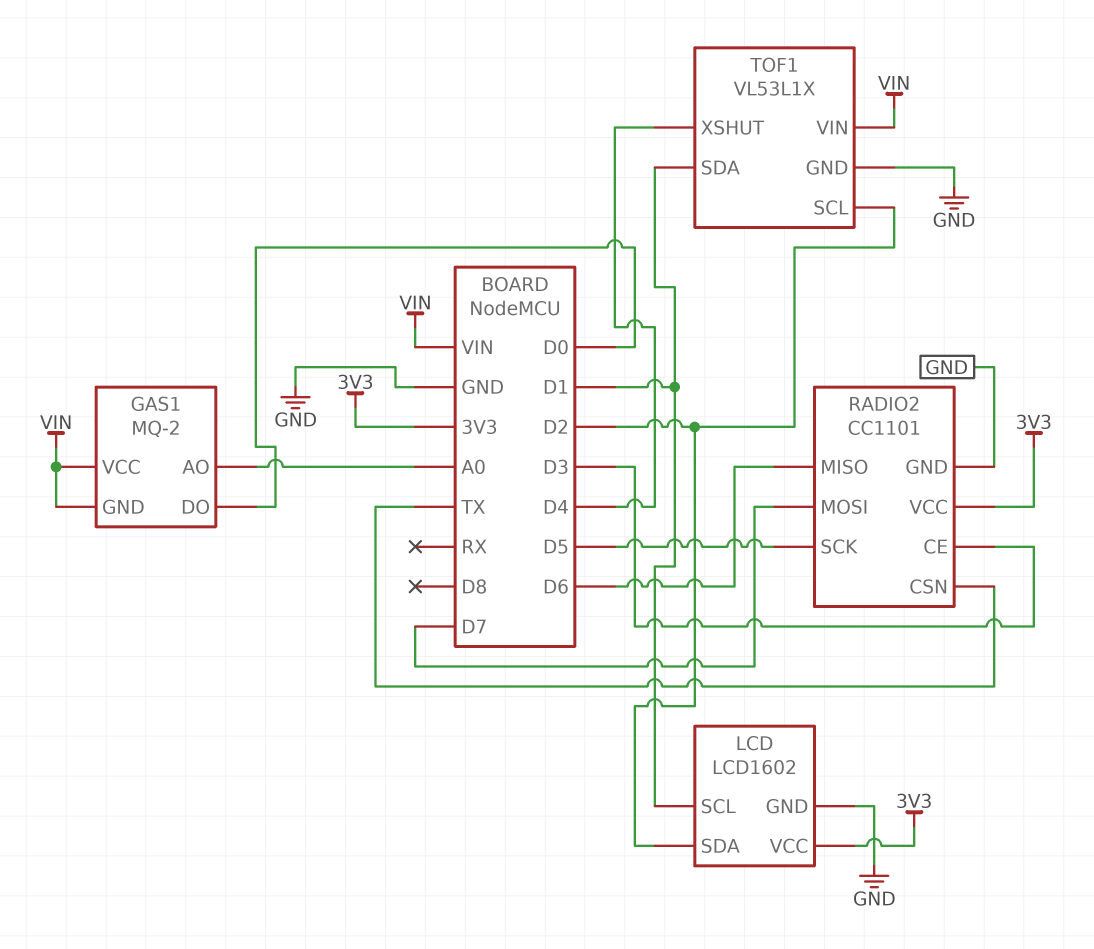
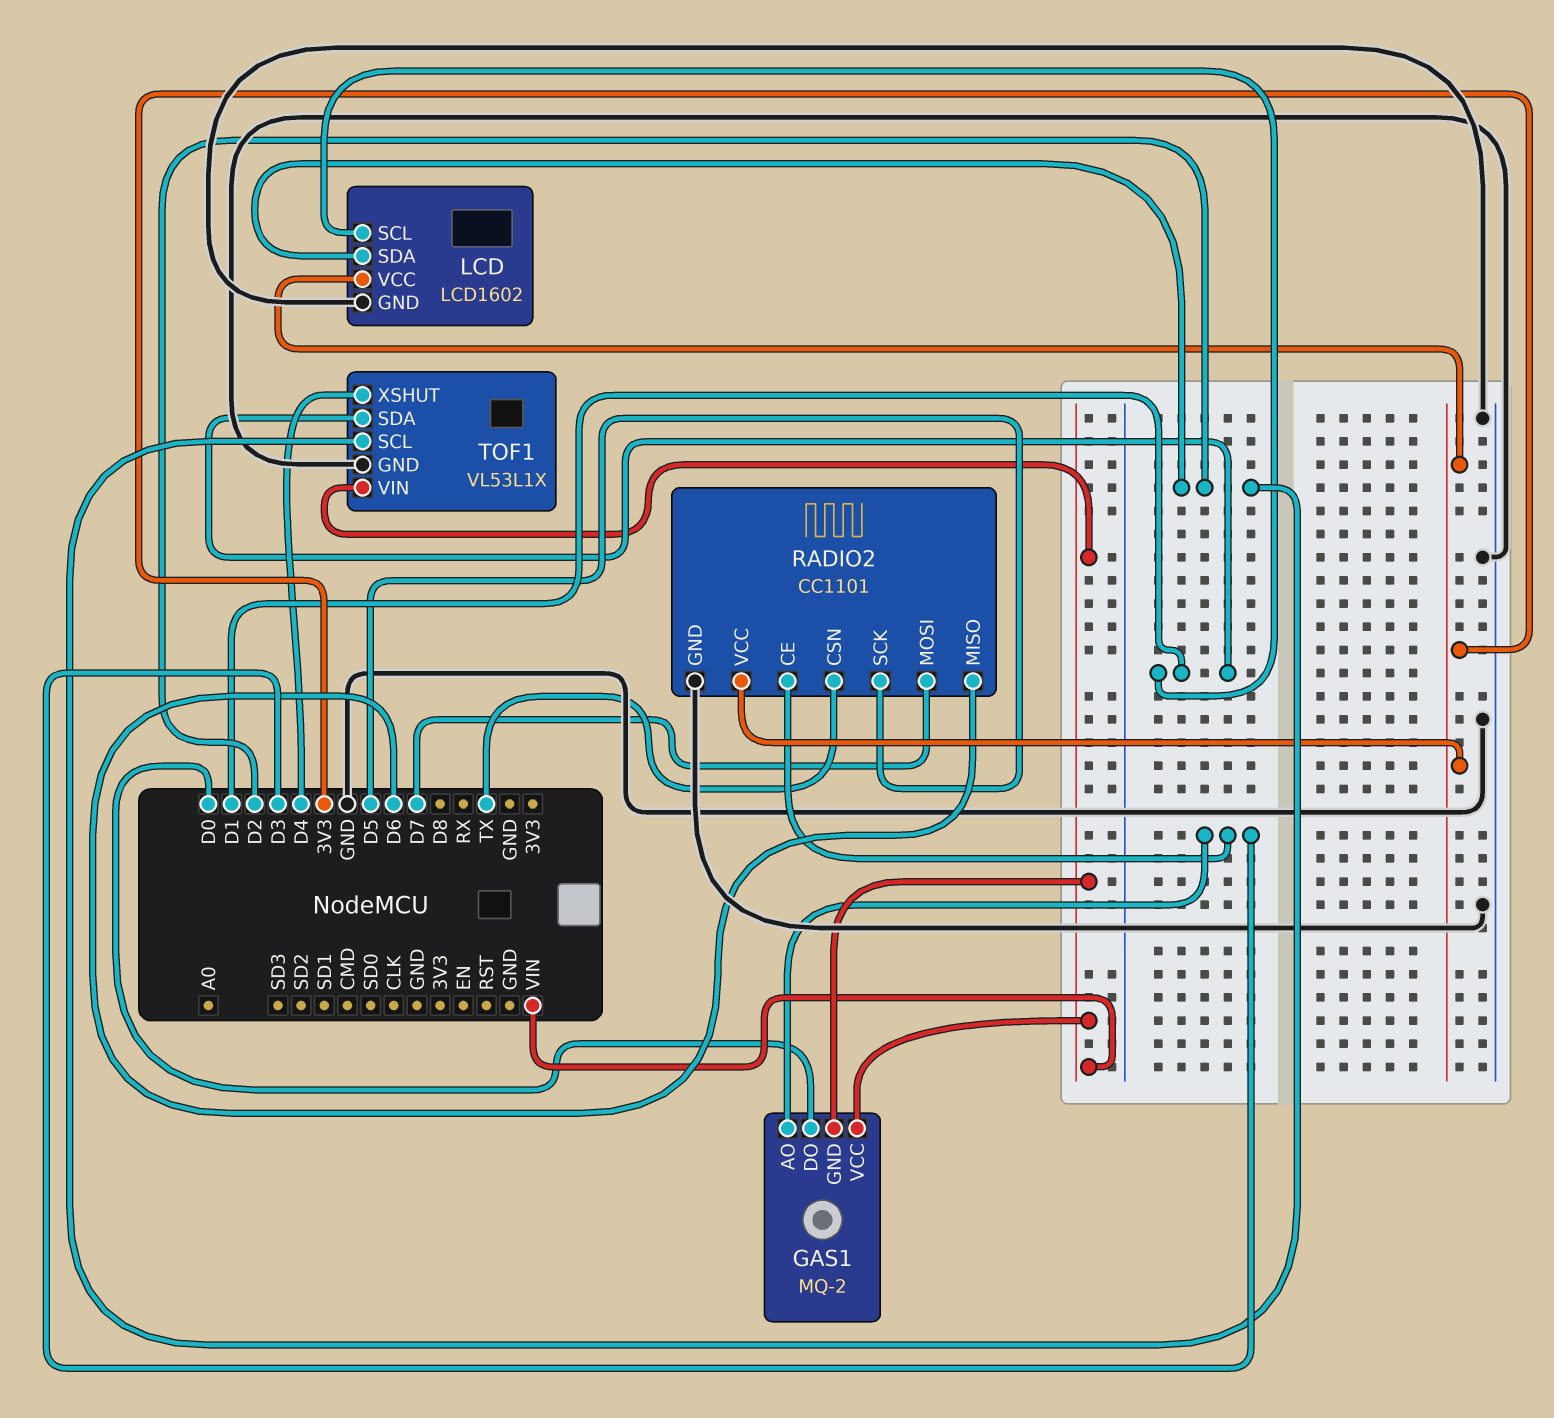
GAS1 pin AO: A0 -> D3

